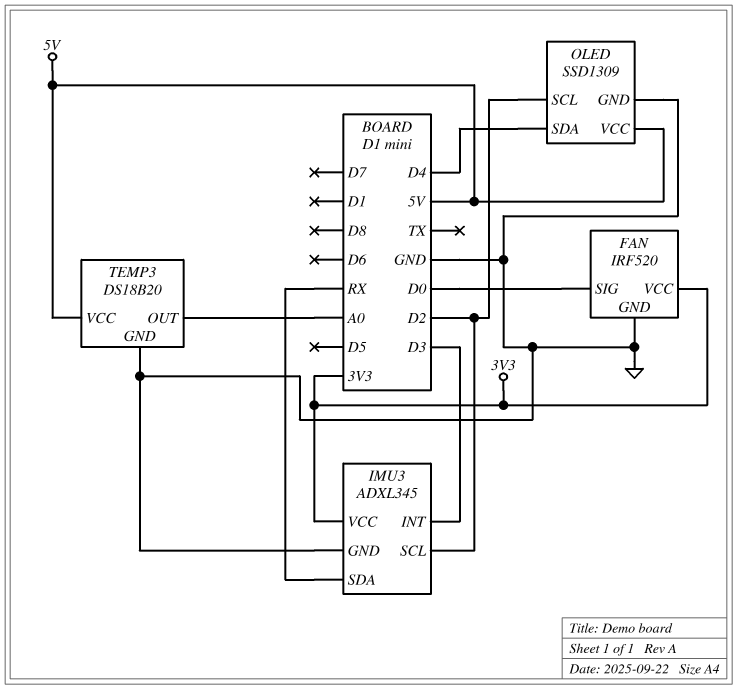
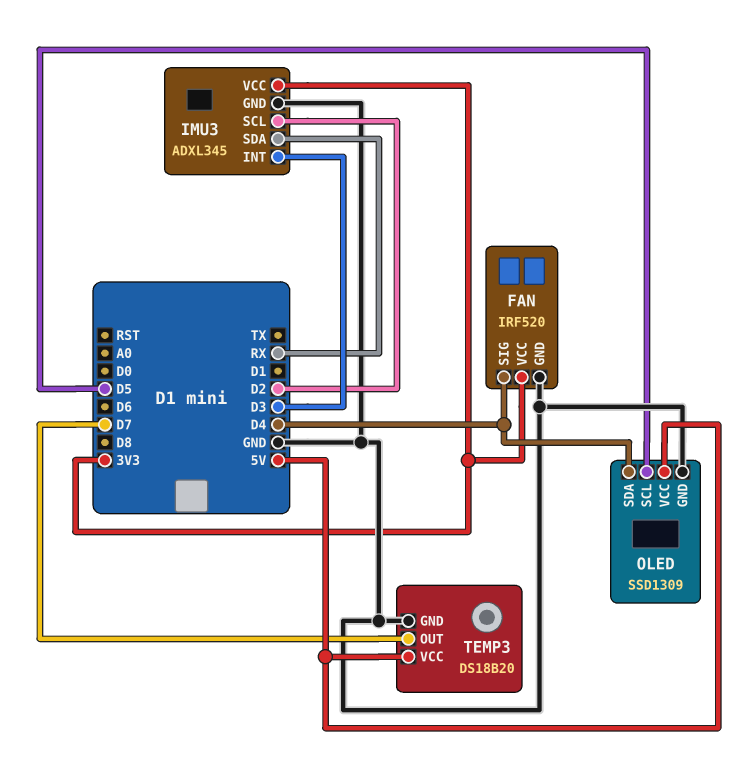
FAN pin SIG: D0 -> D4
OLED pin SCL: D2 -> D5
TEMP3 pin OUT: A0 -> D7

